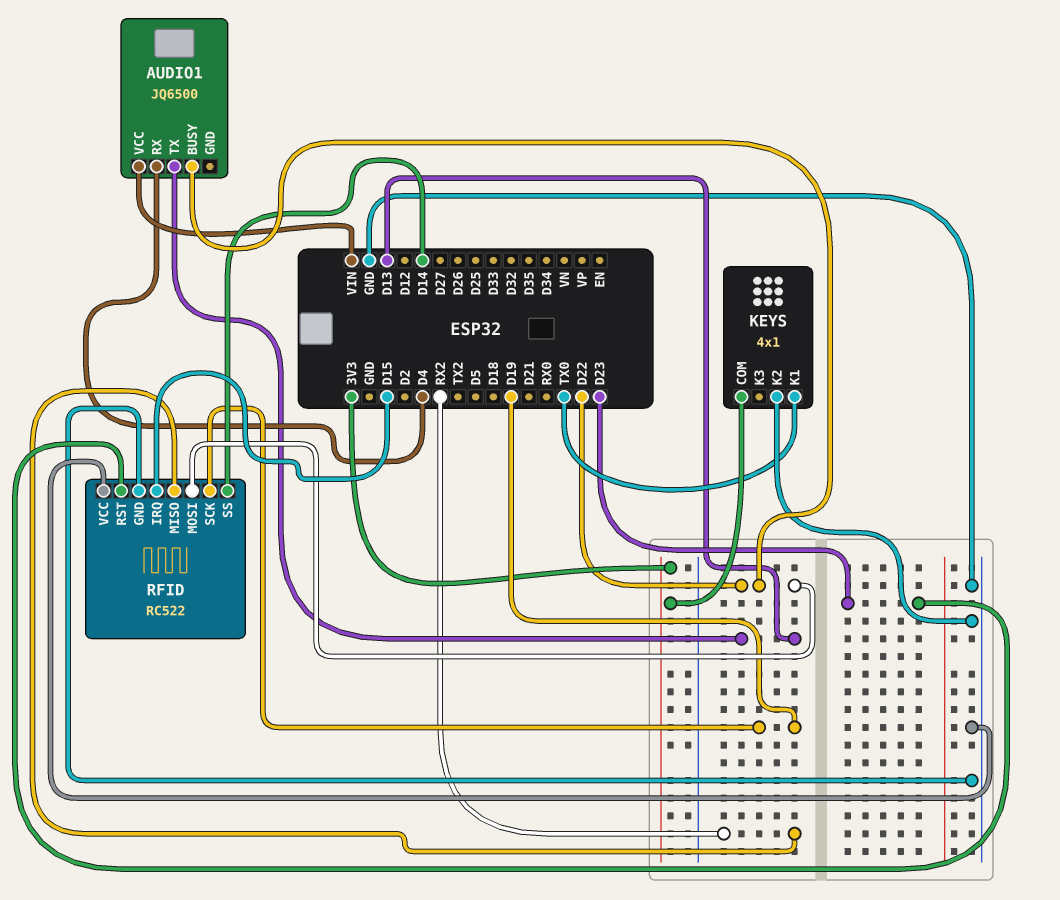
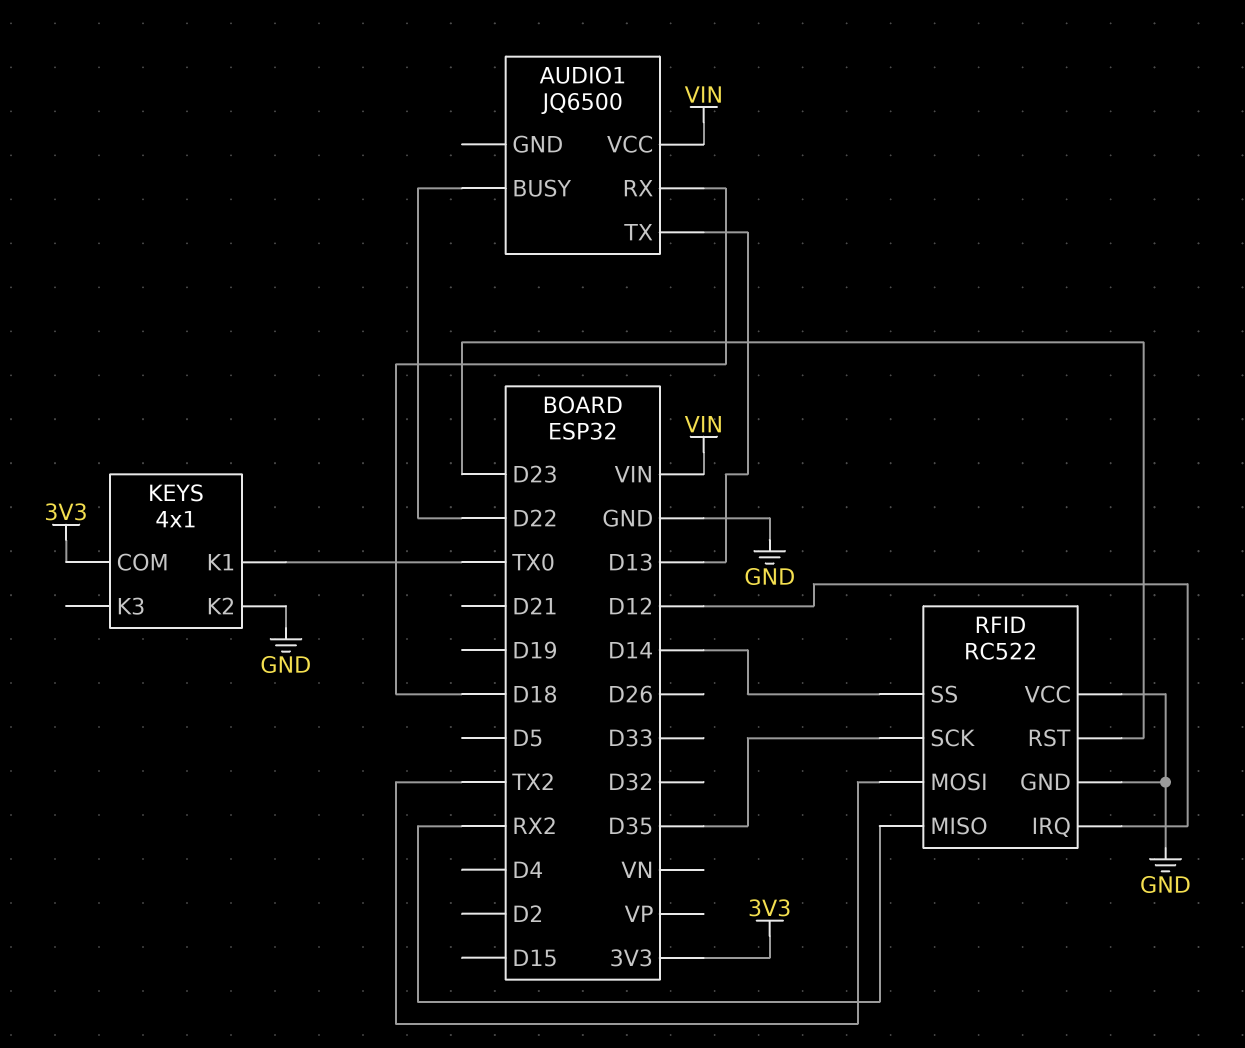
AUDIO1 pin RX: D4 -> D18
RFID pin IRQ: D15 -> D12
RFID pin MOSI: D22 -> TX2
RFID pin SCK: D19 -> D35

